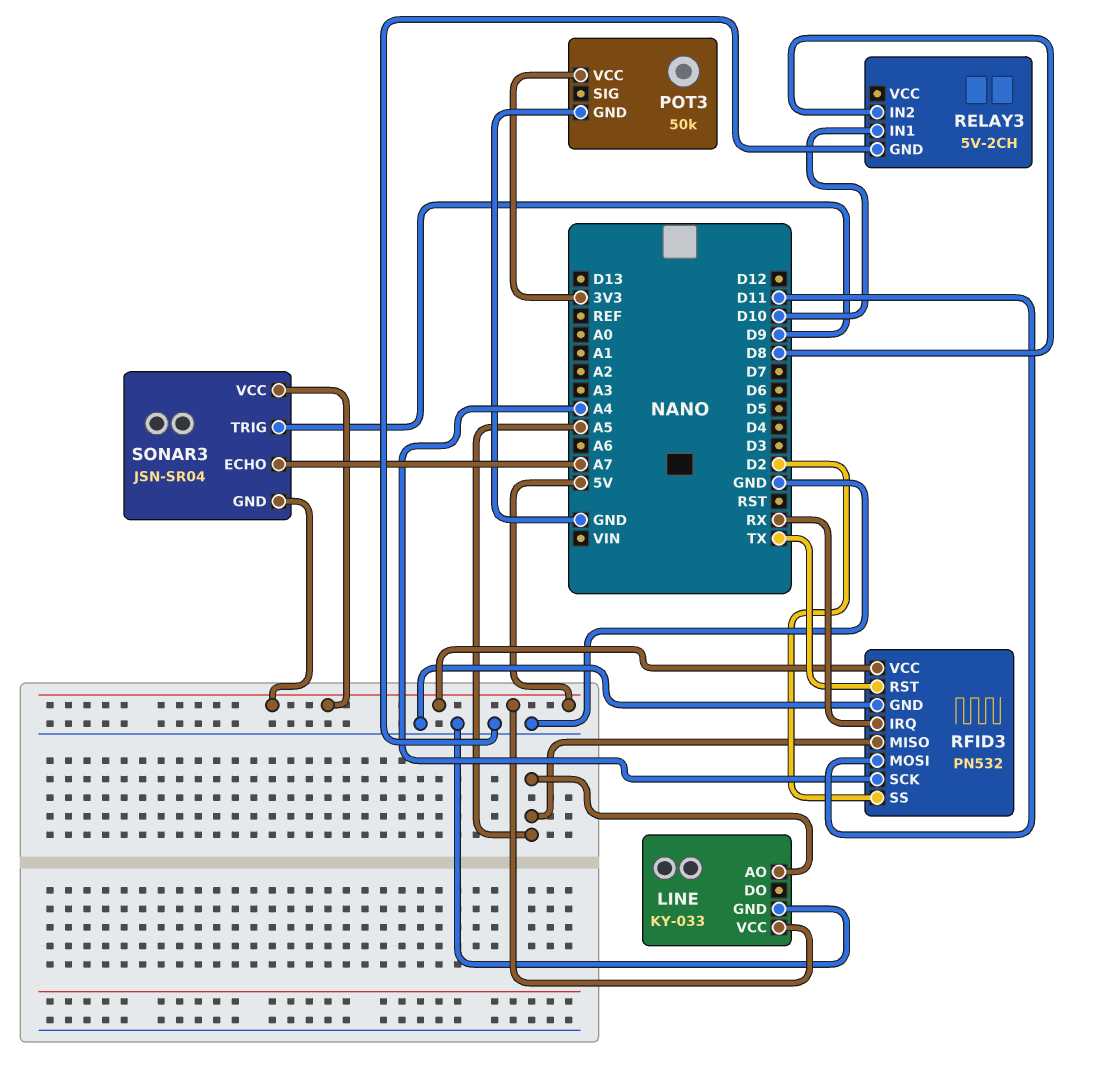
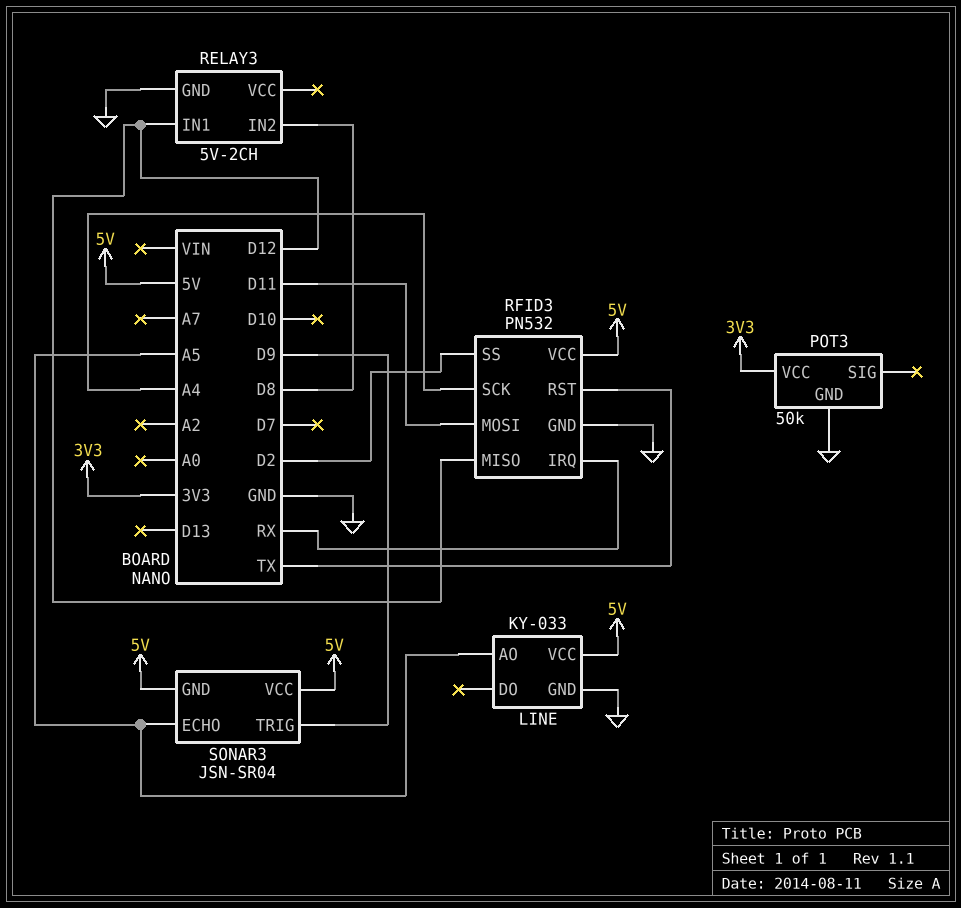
RELAY3 pin IN1: D10 -> D12
RFID3 pin MISO: A5 -> D12
SONAR3 pin ECHO: A7 -> A5

